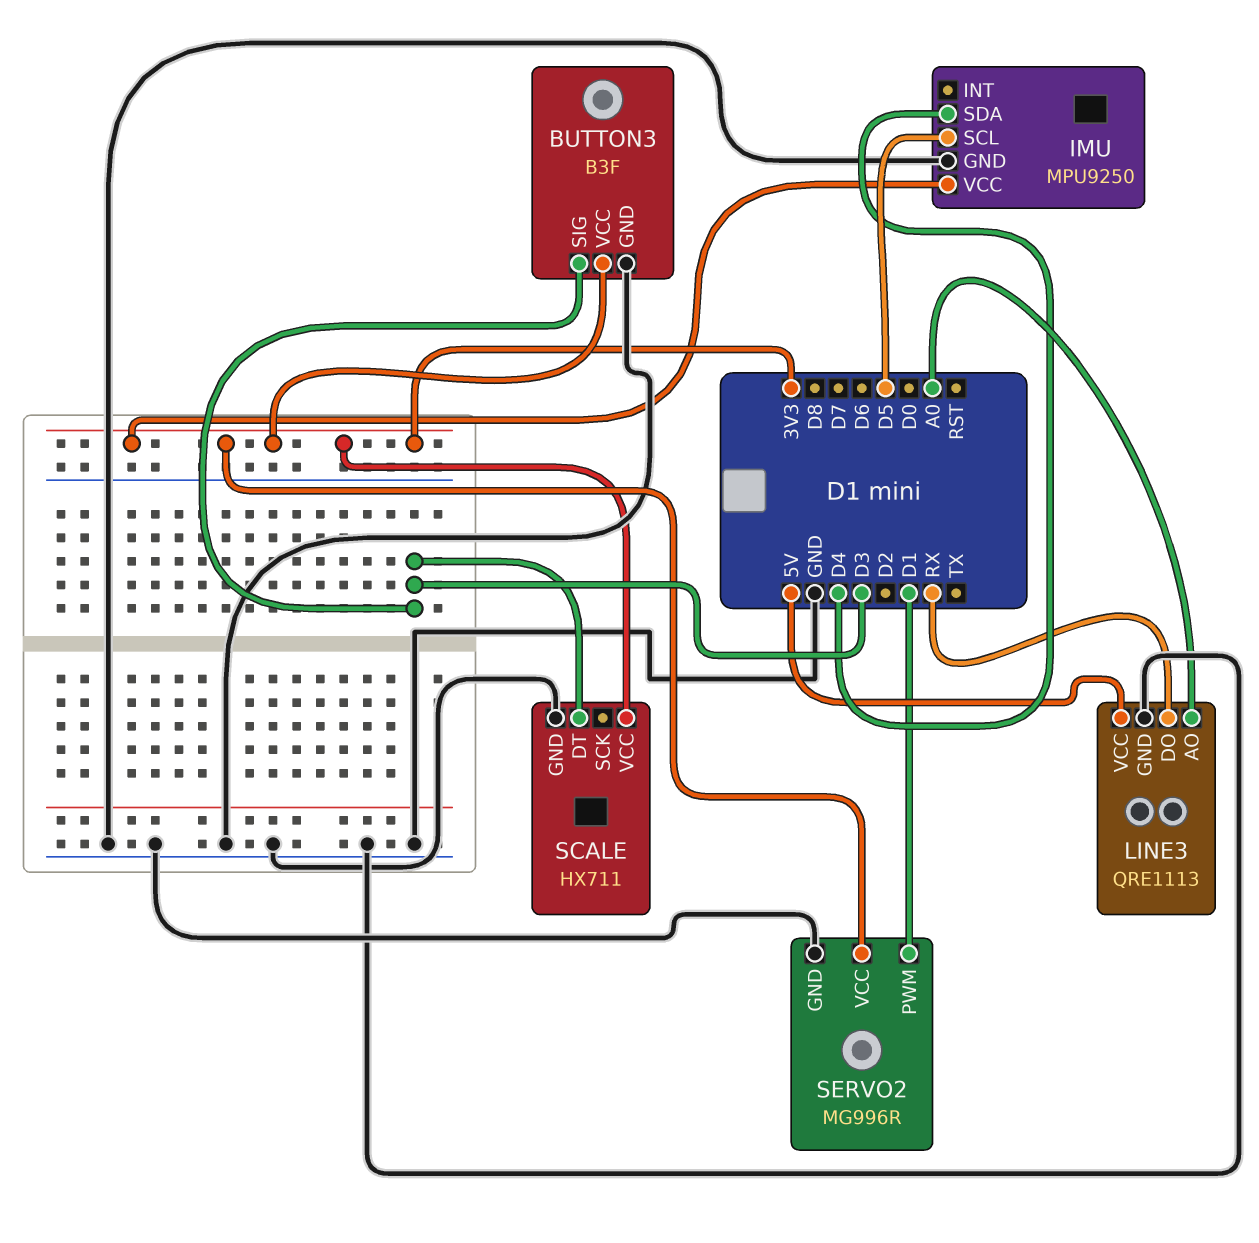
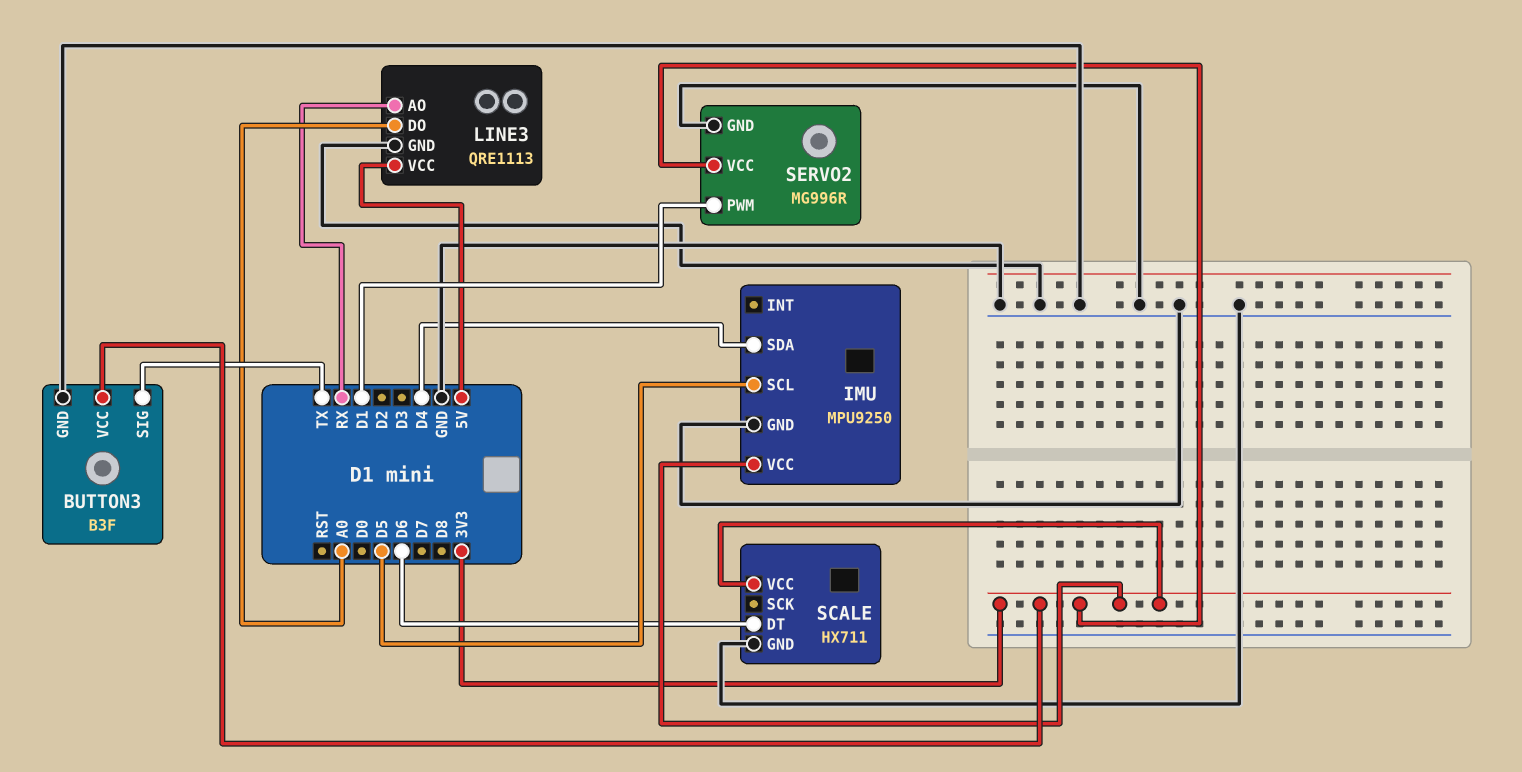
BUTTON3 pin SIG: D3 -> TX
LINE3 pin AO: A0 -> RX
LINE3 pin DO: RX -> A0
SCALE pin DT: D3 -> D6

